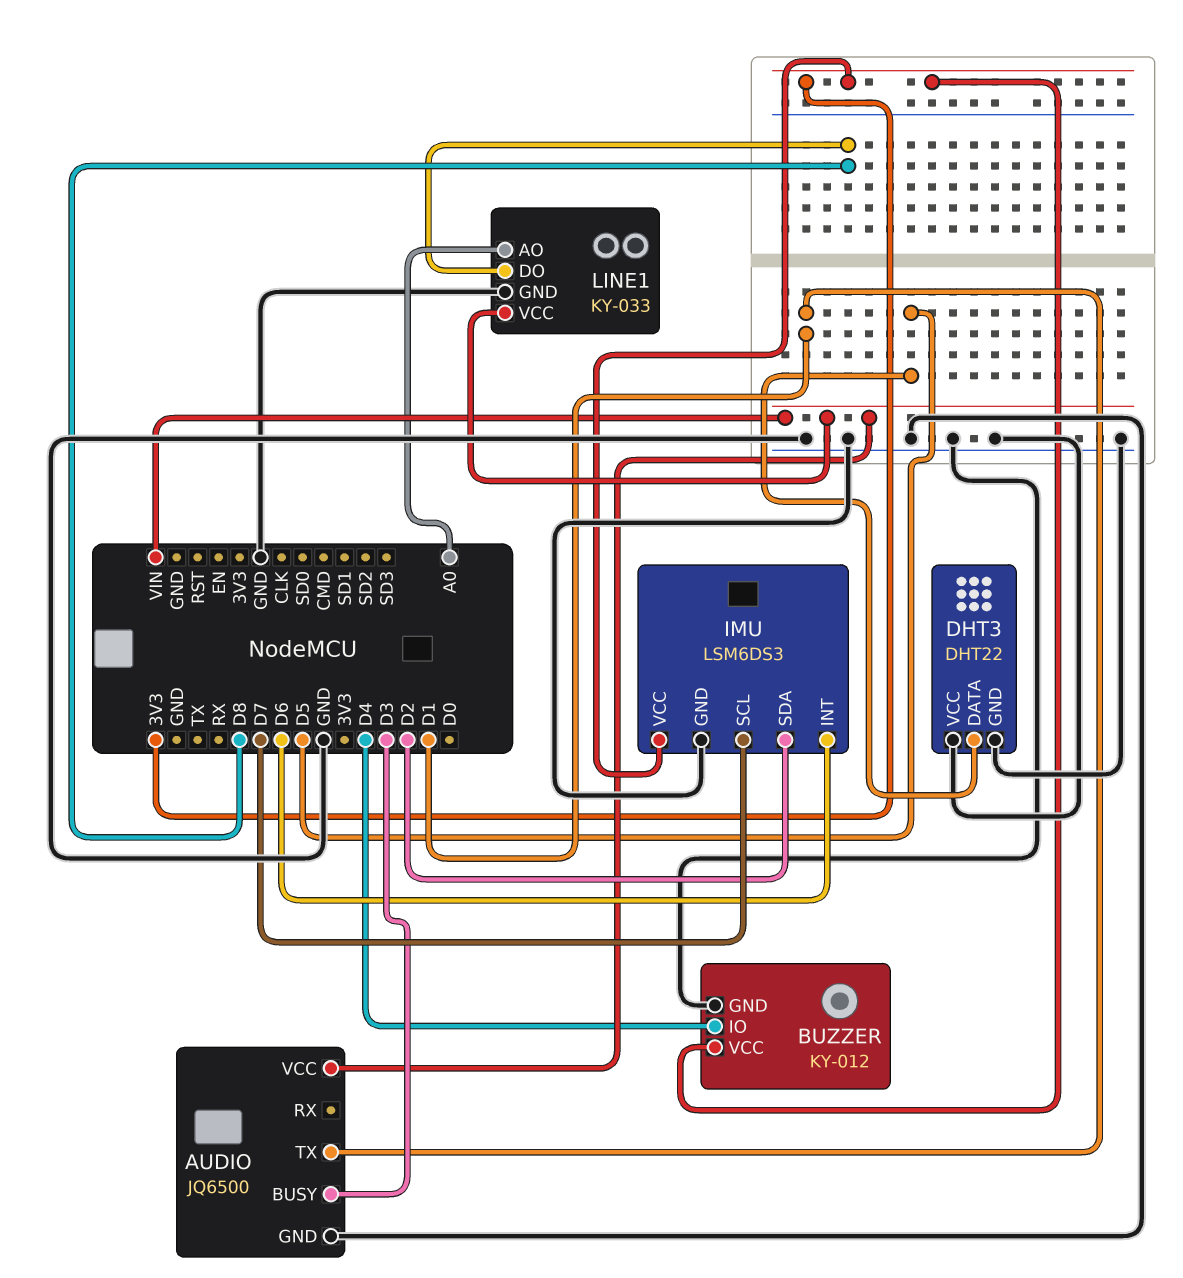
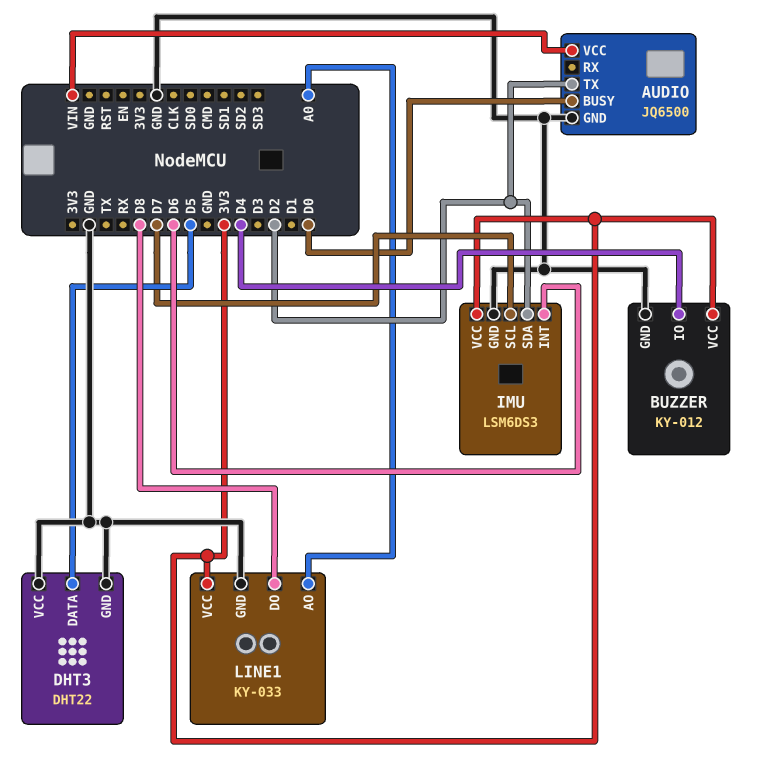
AUDIO pin BUSY: D3 -> D0
AUDIO pin TX: D1 -> D2
LINE1 pin VCC: VIN -> 3V3

